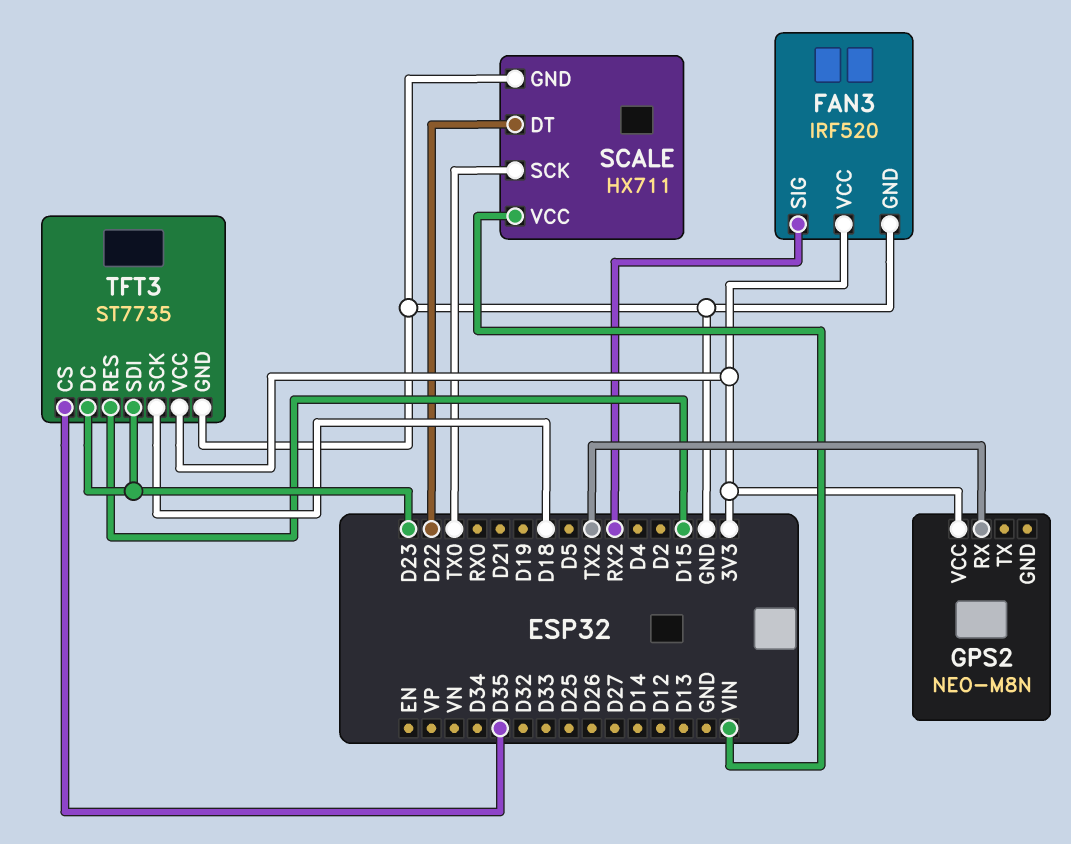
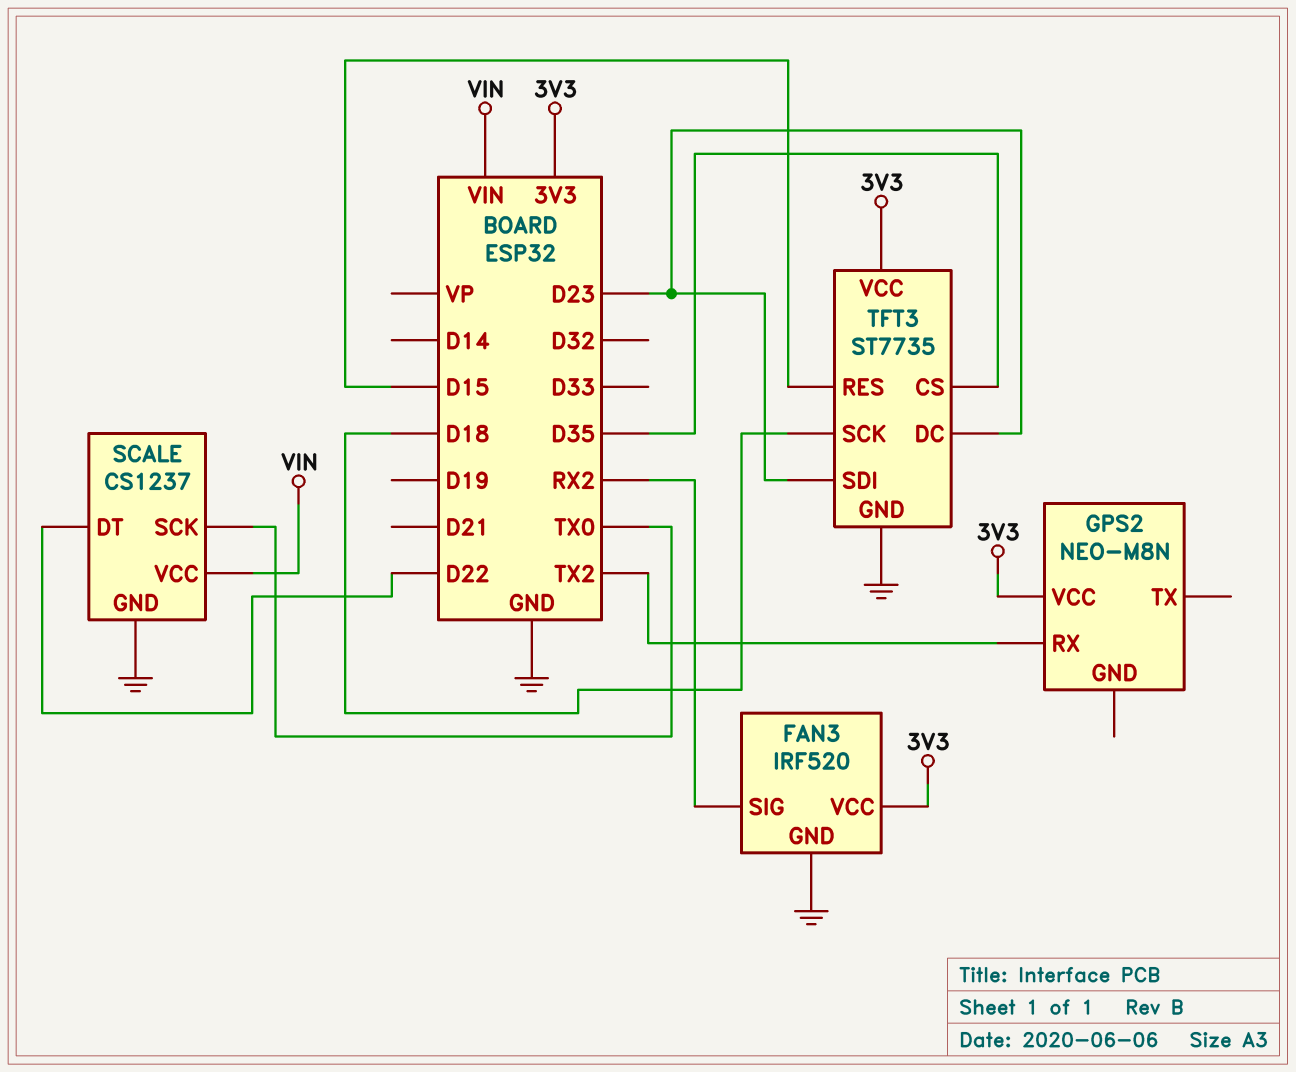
SCALE: HX711 -> CS1237

